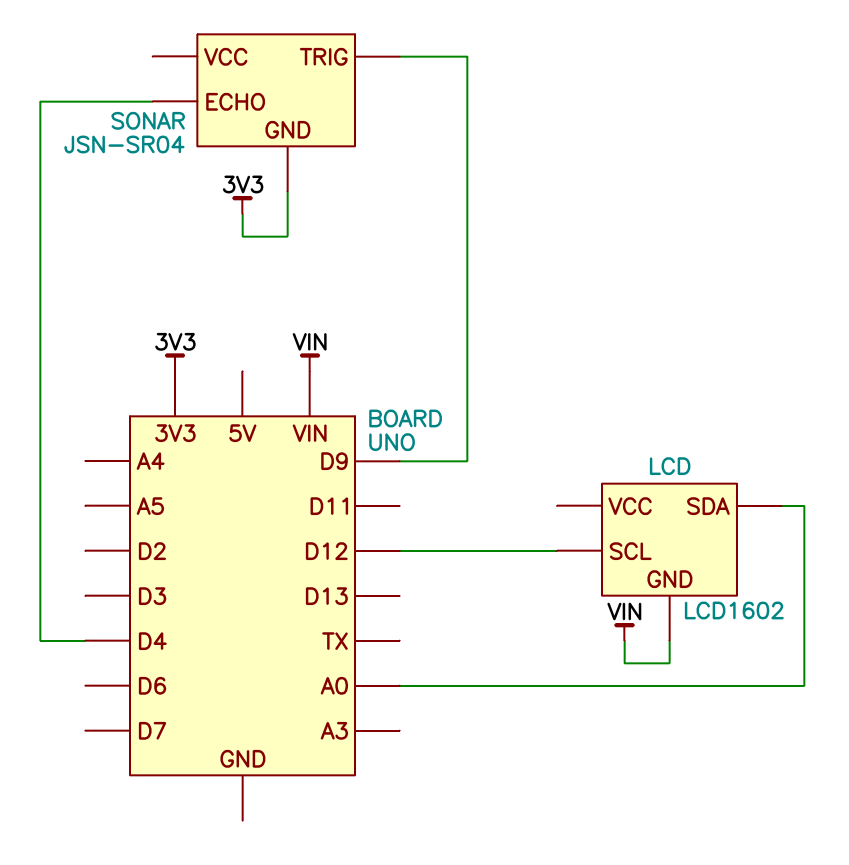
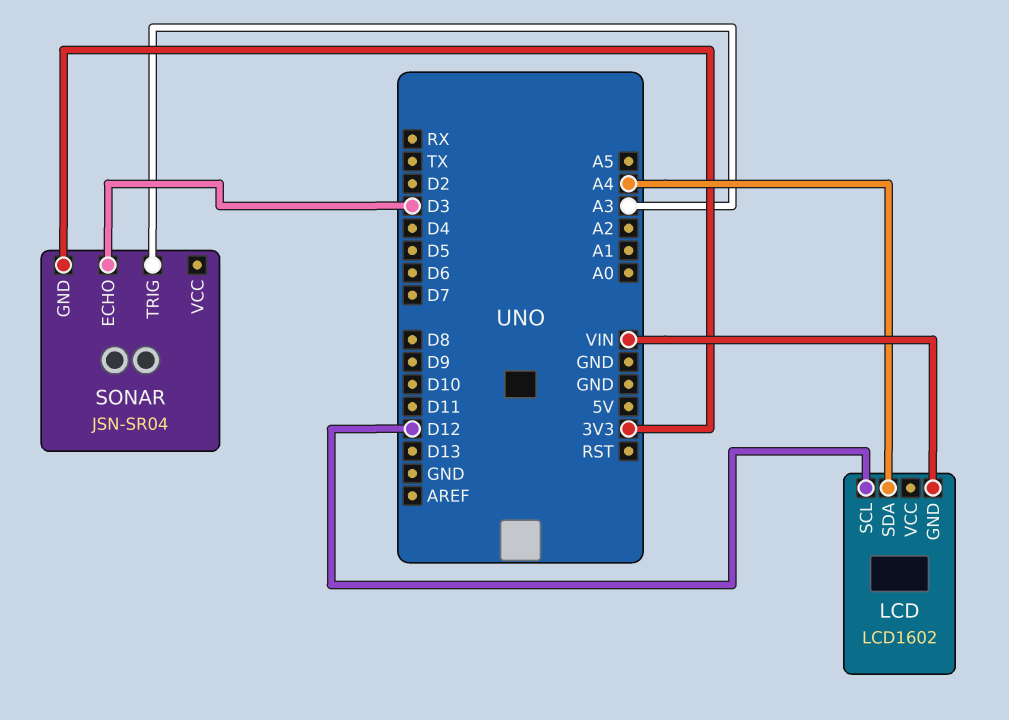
LCD pin SDA: A0 -> A4
SONAR pin ECHO: D4 -> D3
SONAR pin TRIG: D9 -> A3

